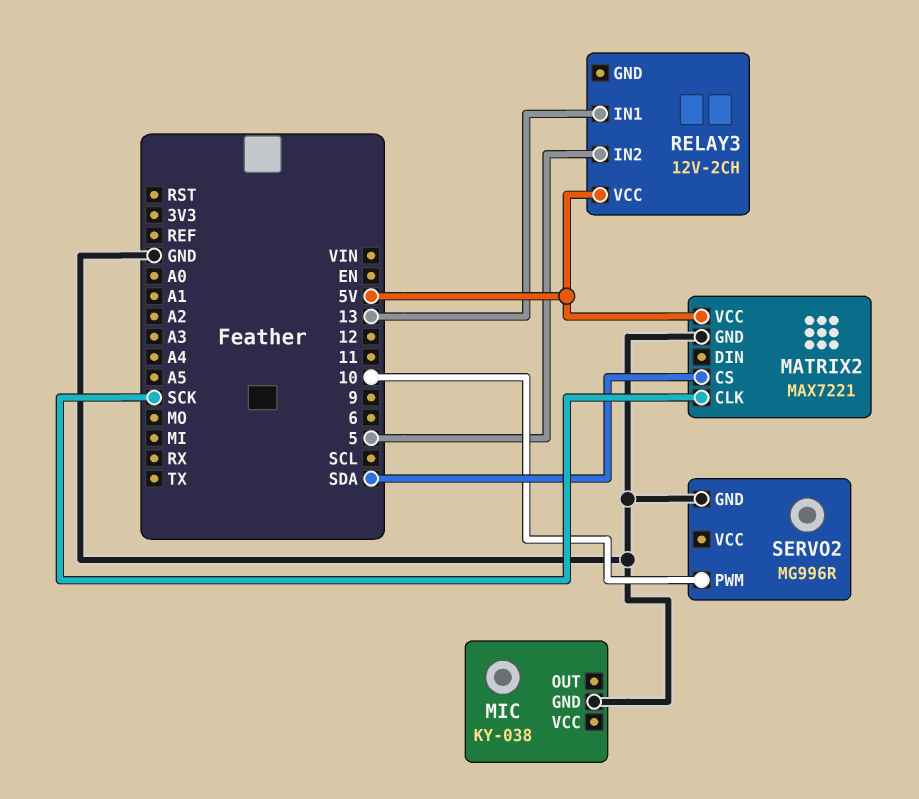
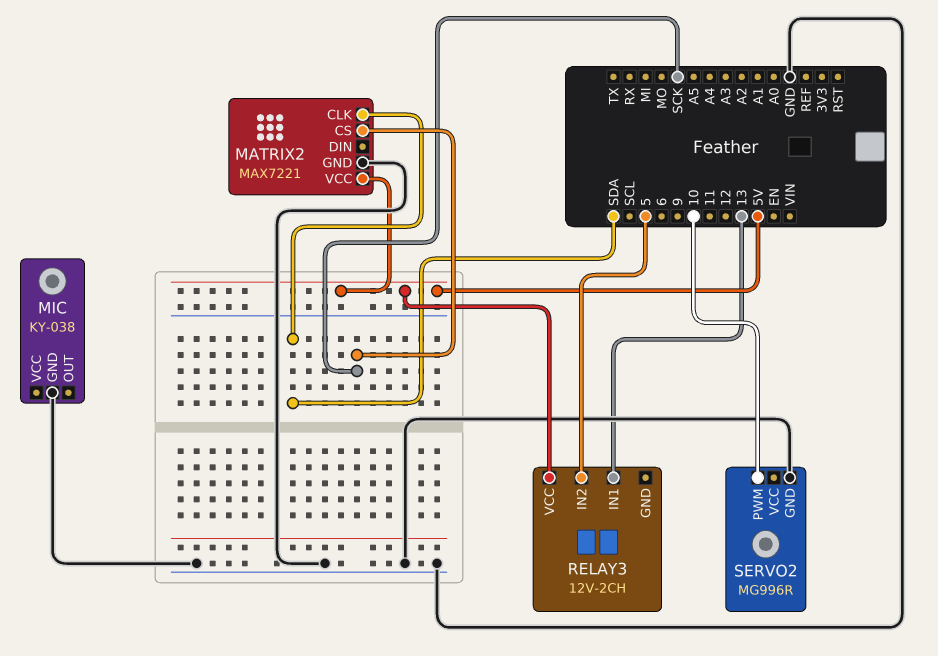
MATRIX2 pin CLK: SCK -> SDA
MATRIX2 pin CS: SDA -> SCK

